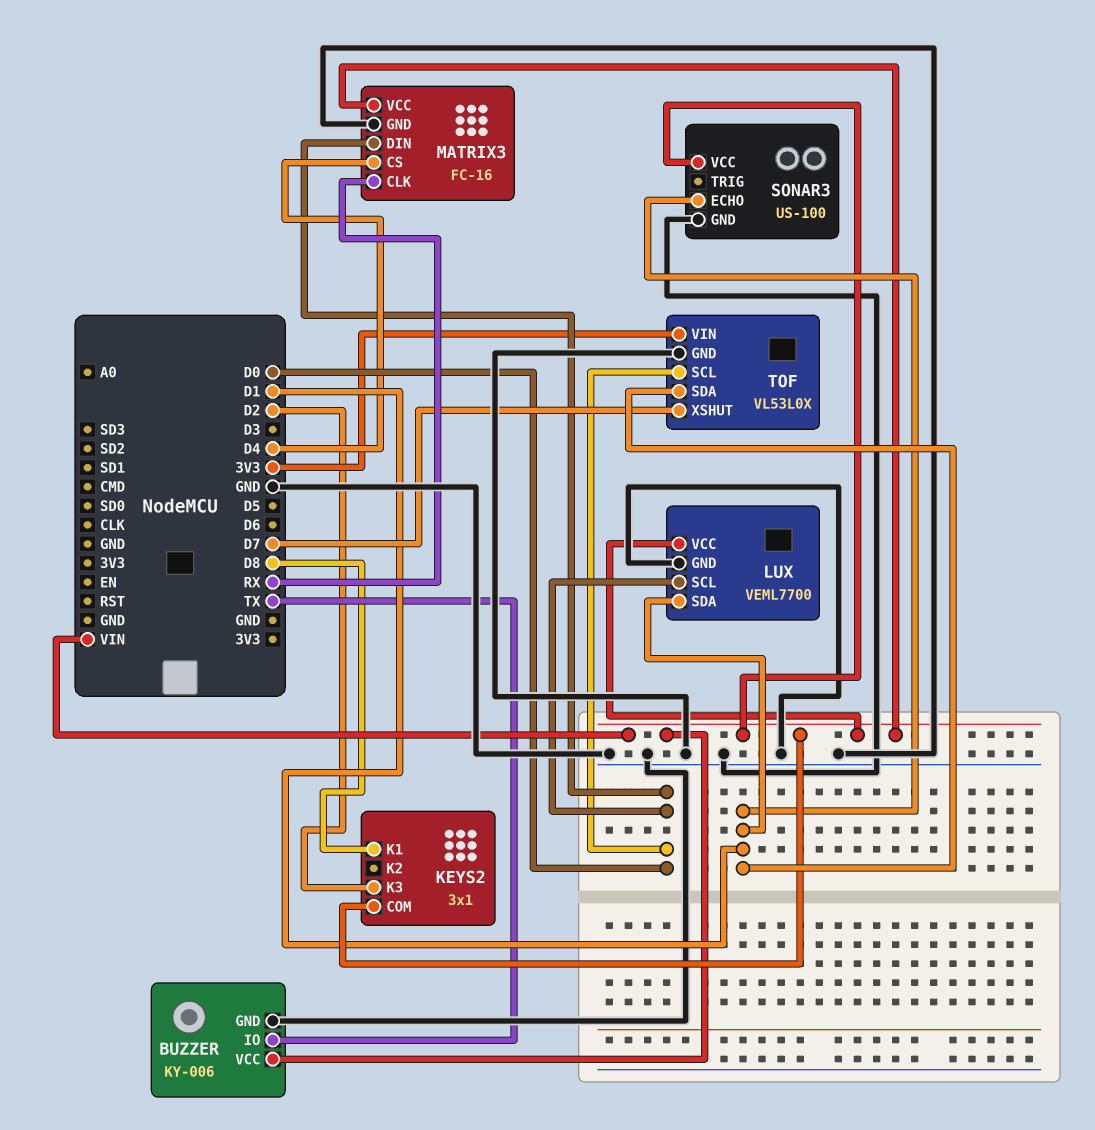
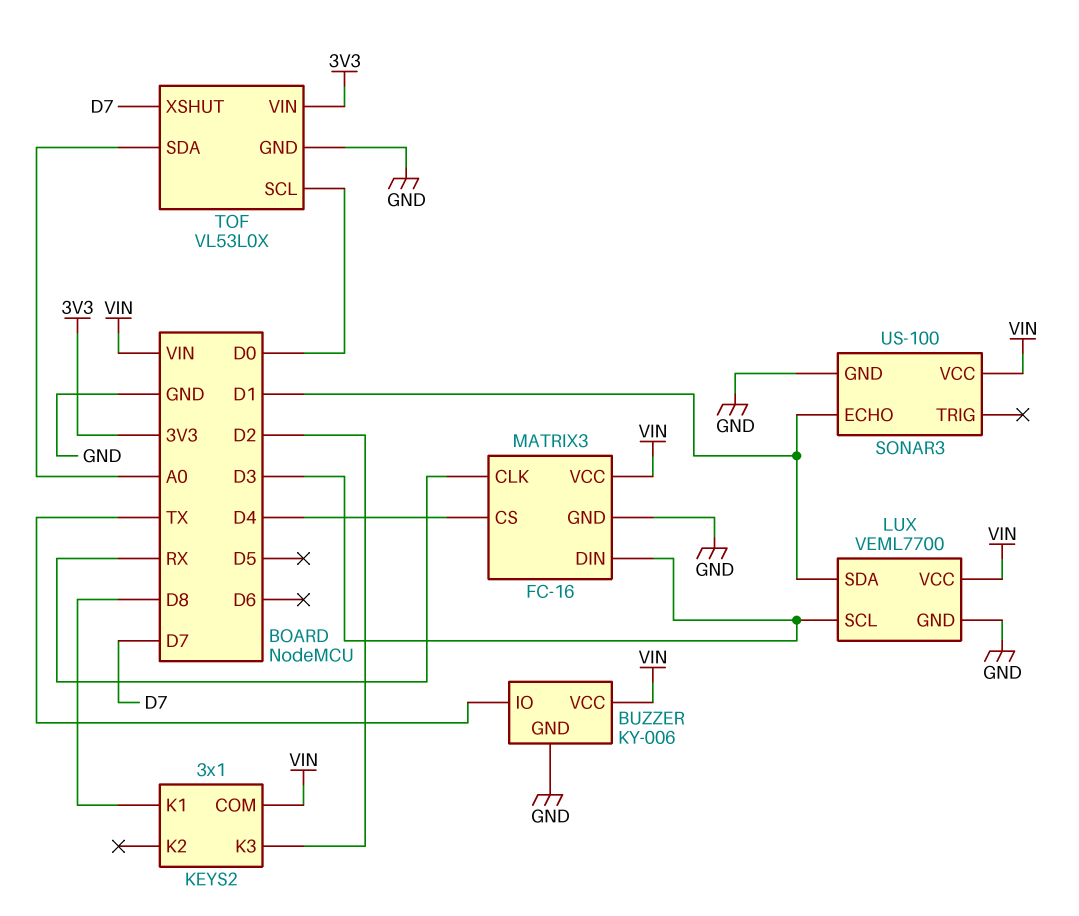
LUX pin SCL: D0 -> D3
MATRIX3 pin DIN: D0 -> D3
TOF pin SDA: D1 -> A0

